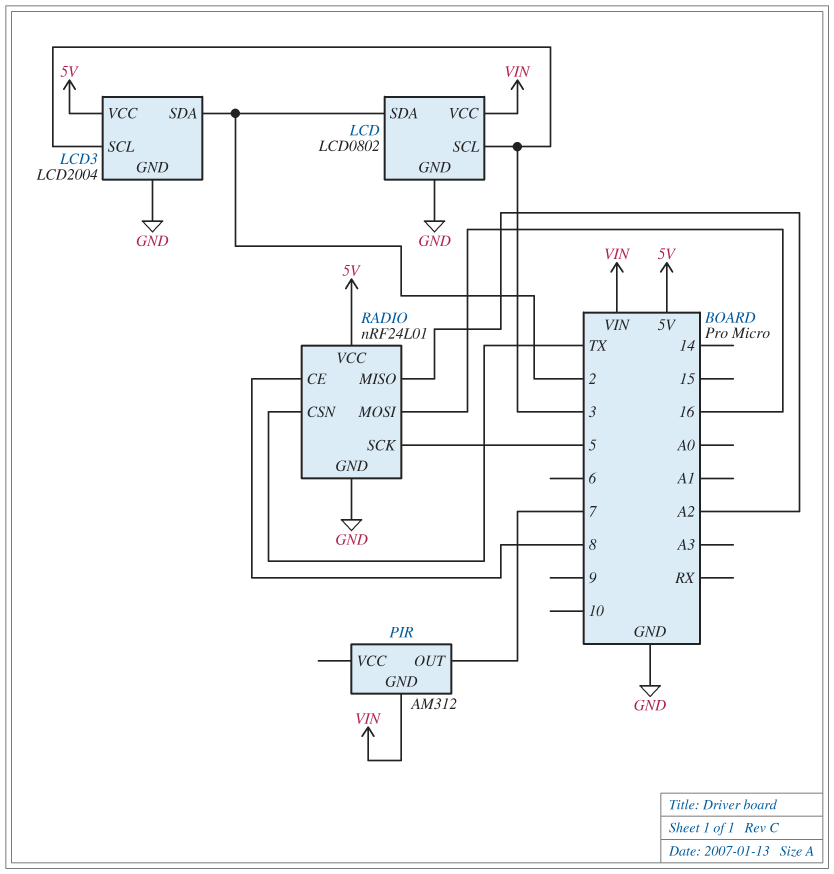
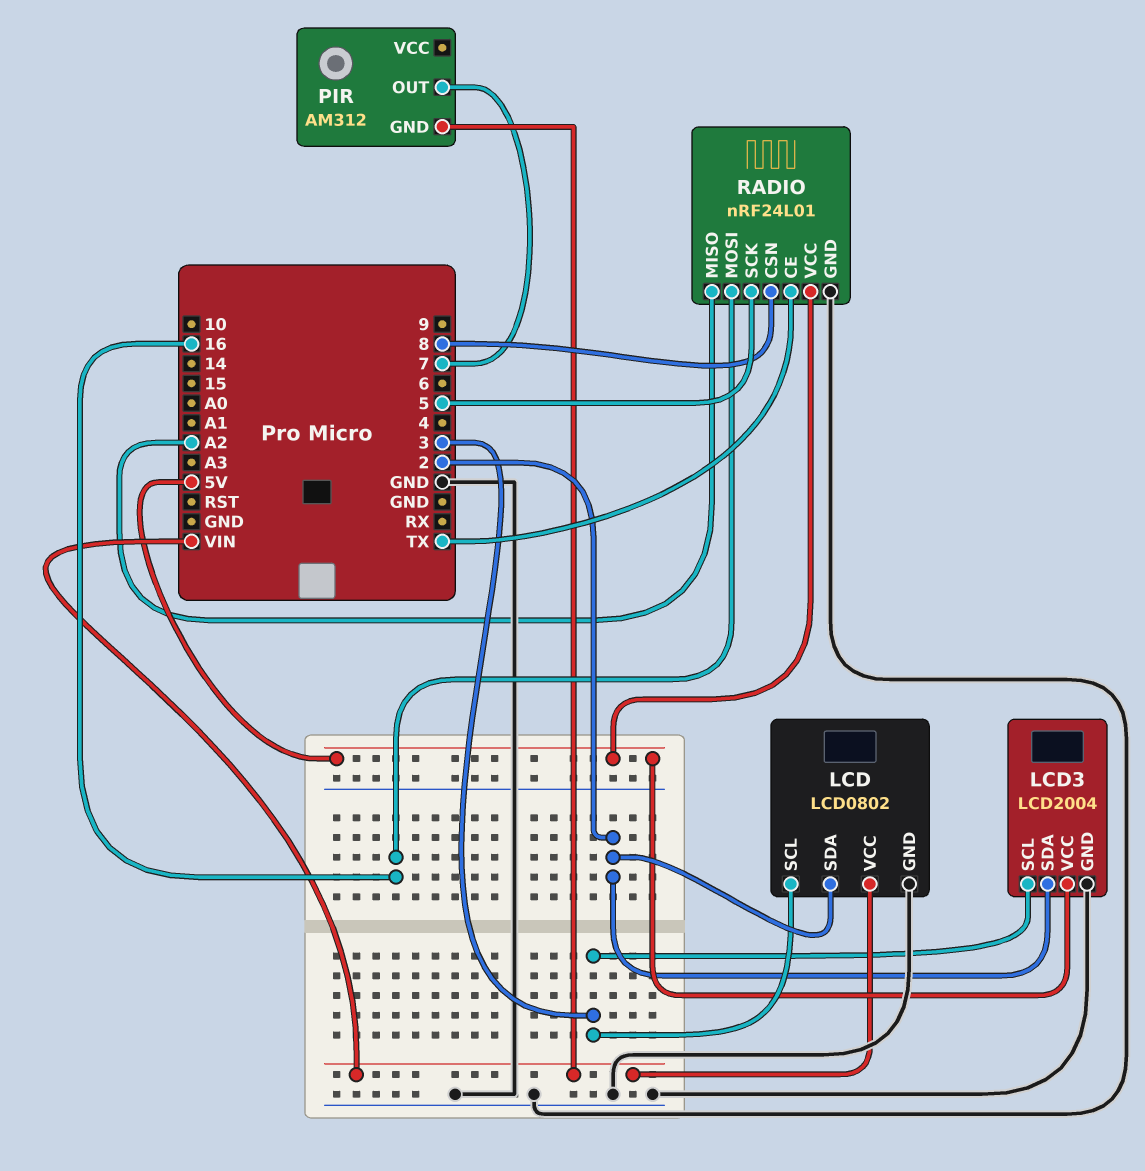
RADIO pin CE: 8 -> TX
RADIO pin CSN: TX -> 8

